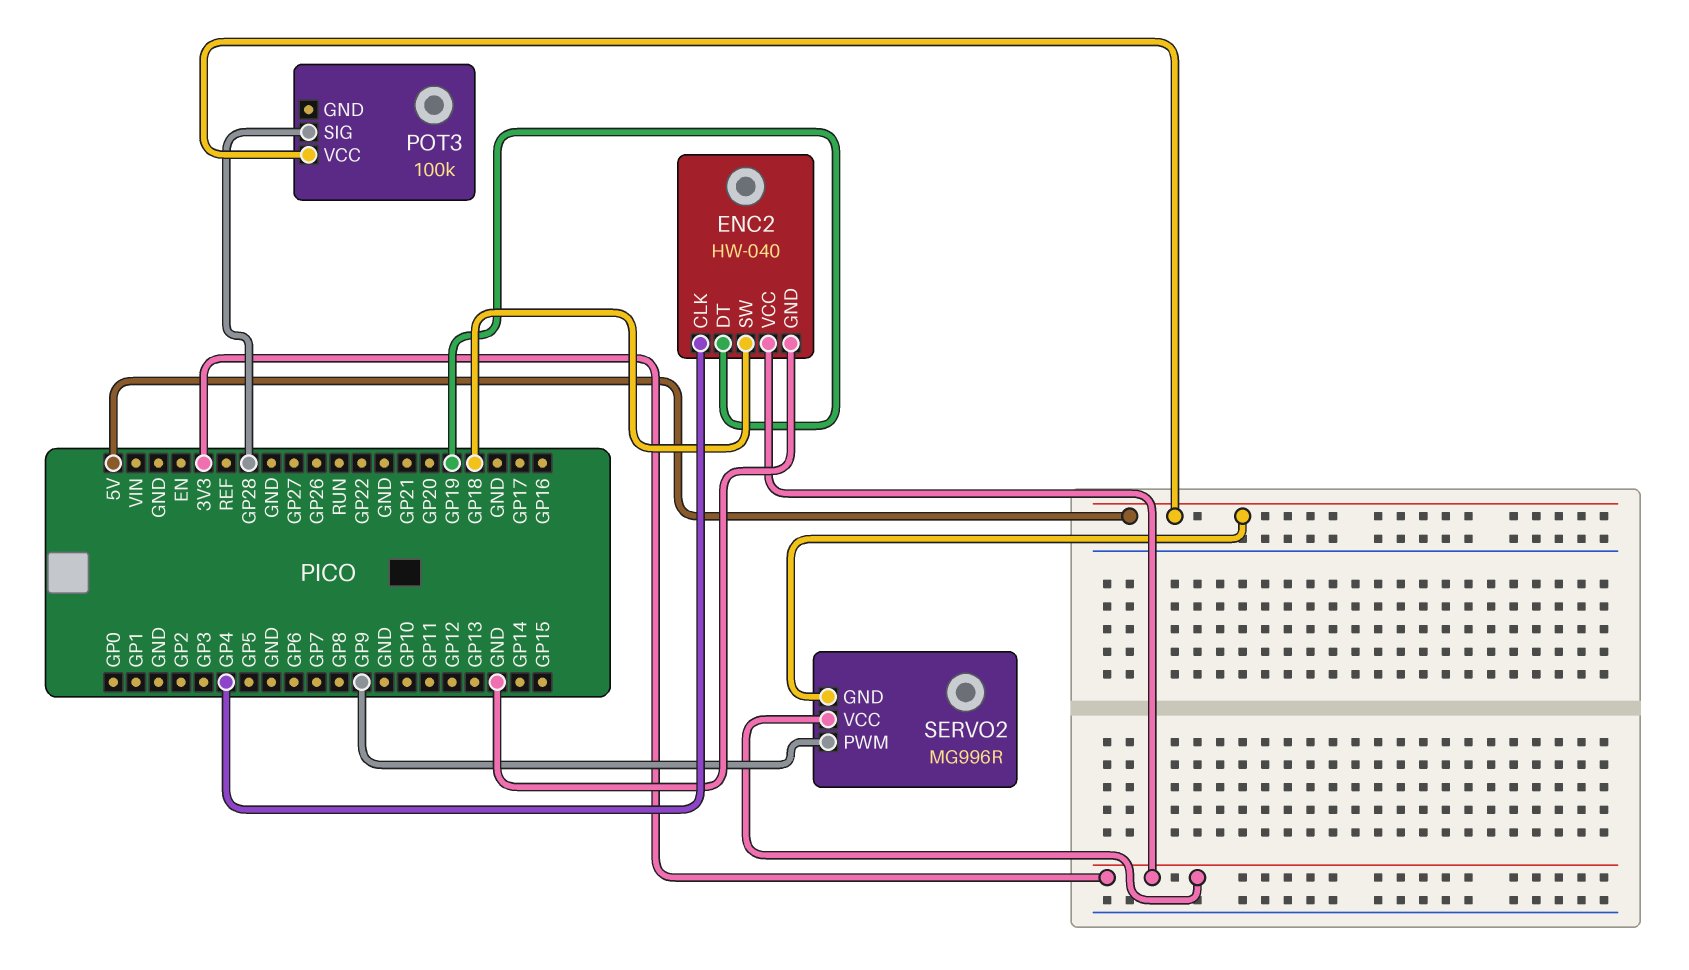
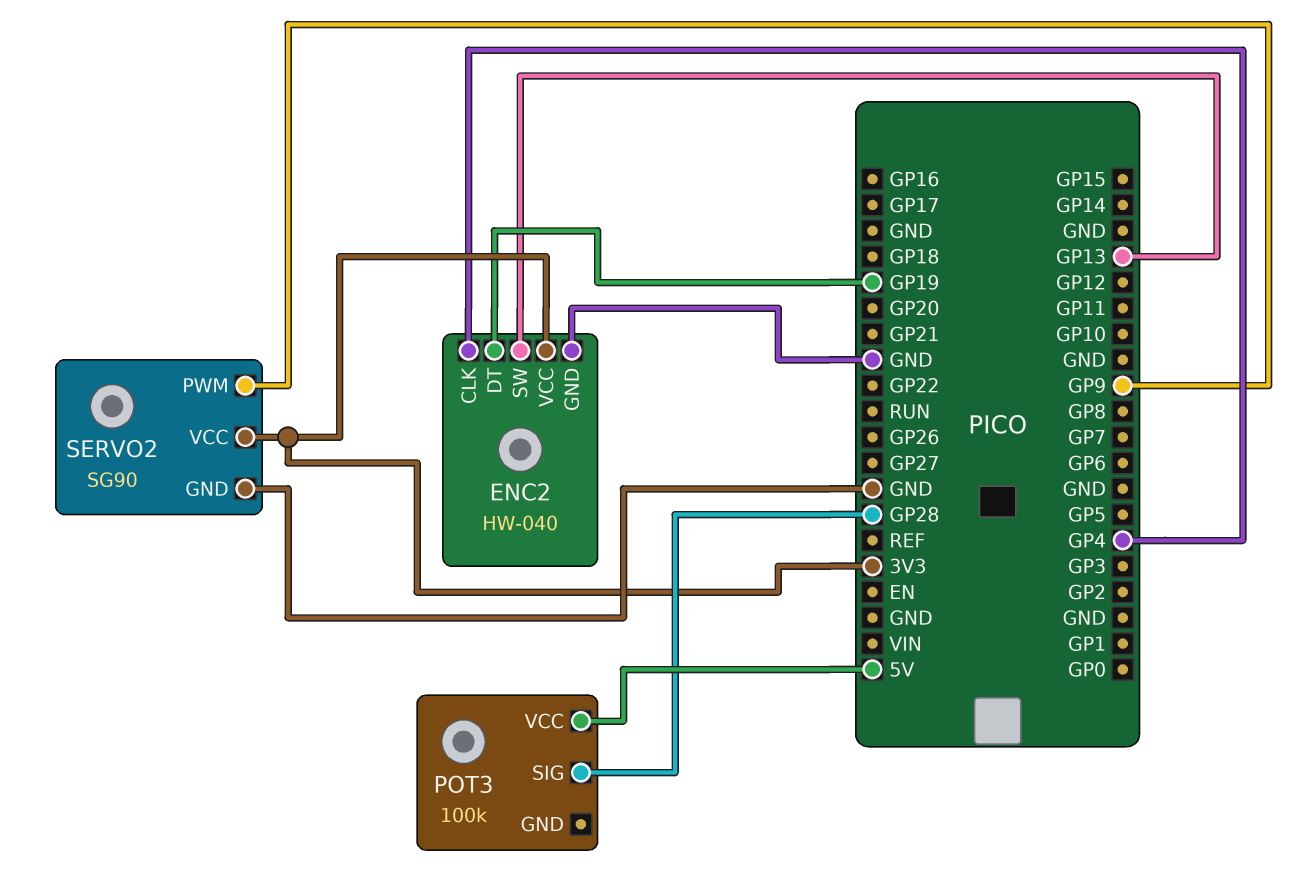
ENC2 pin SW: GP18 -> GP13
SERVO2: MG996R -> SG90
SERVO2 pin GND: 5V -> GND

